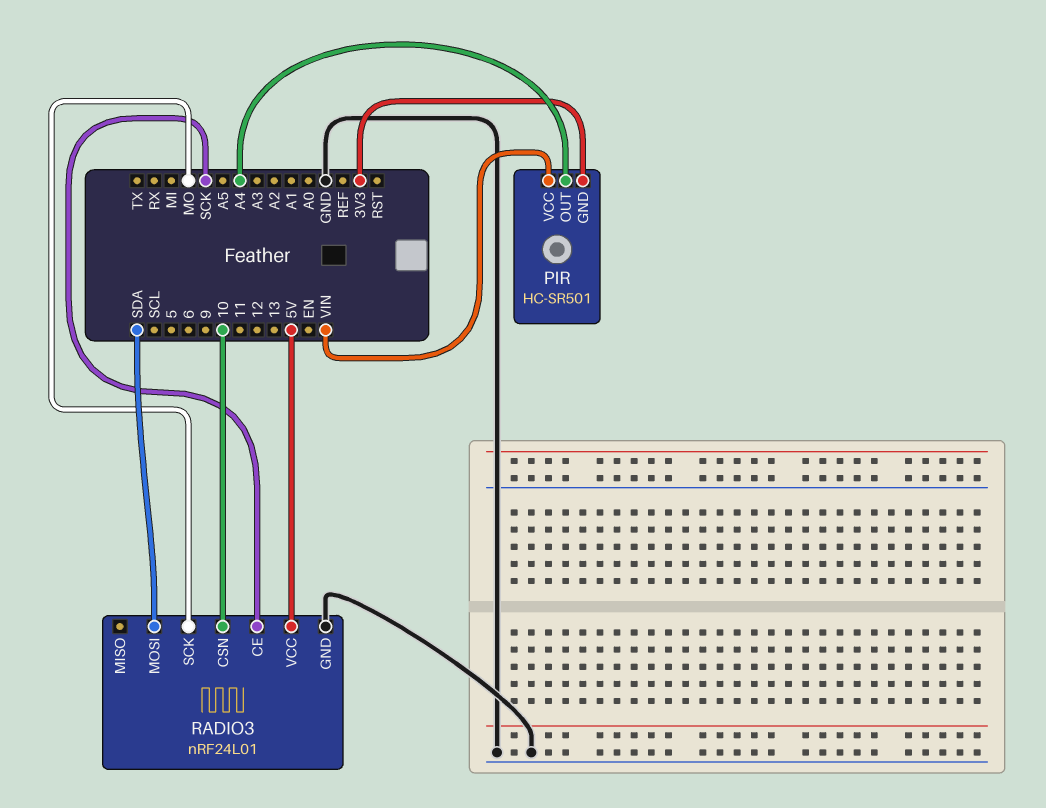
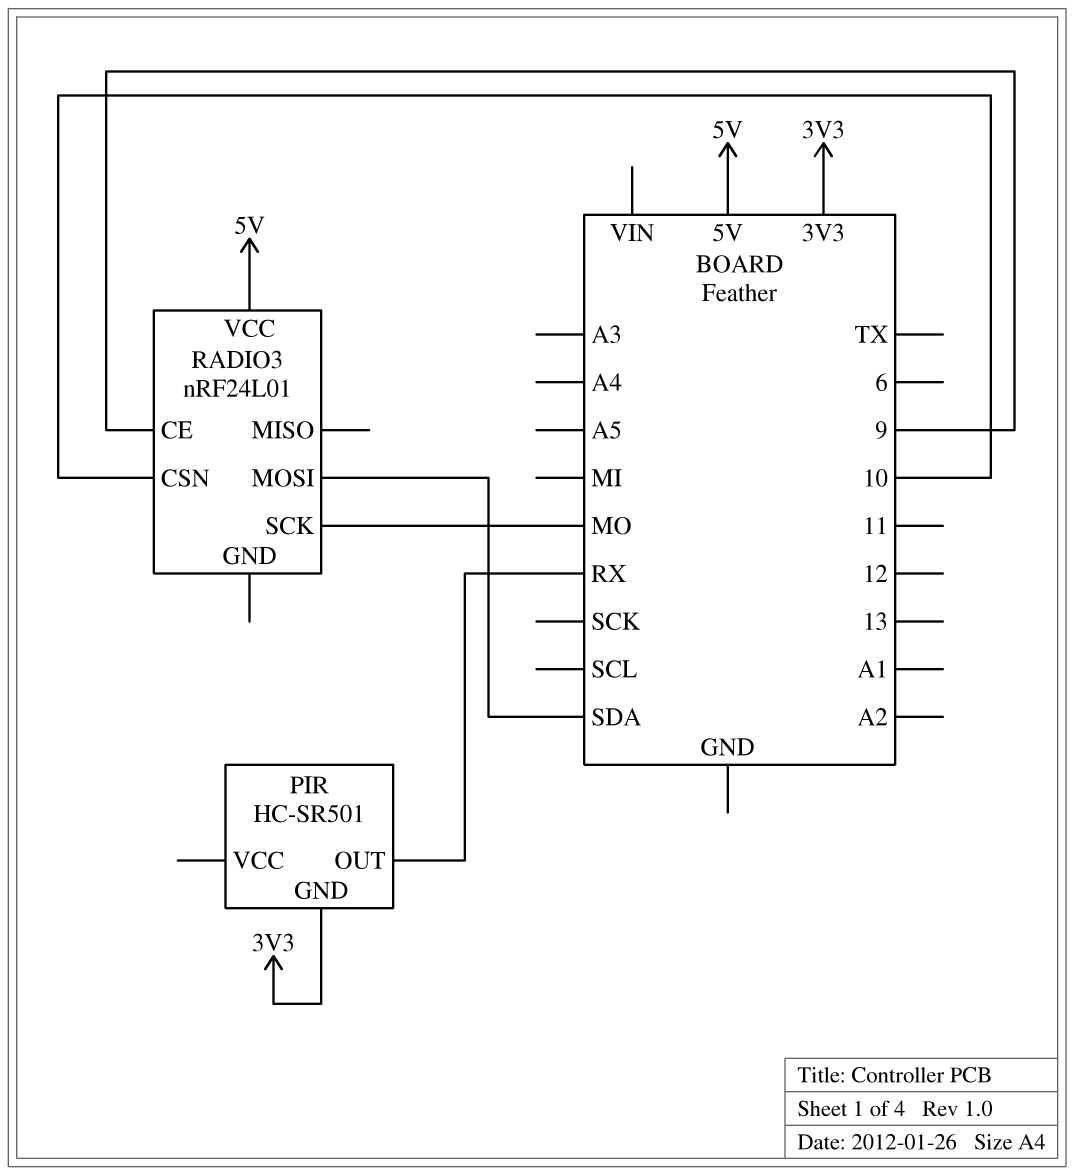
PIR pin OUT: A4 -> RX
PIR pin VCC: VIN -> none
RADIO3 pin CE: SCK -> 9
RADIO3 pin GND: GND -> none

